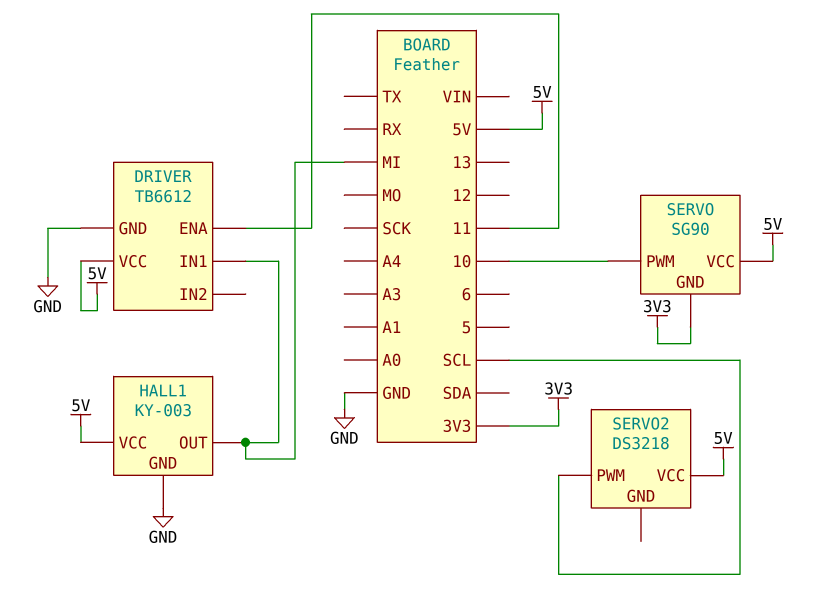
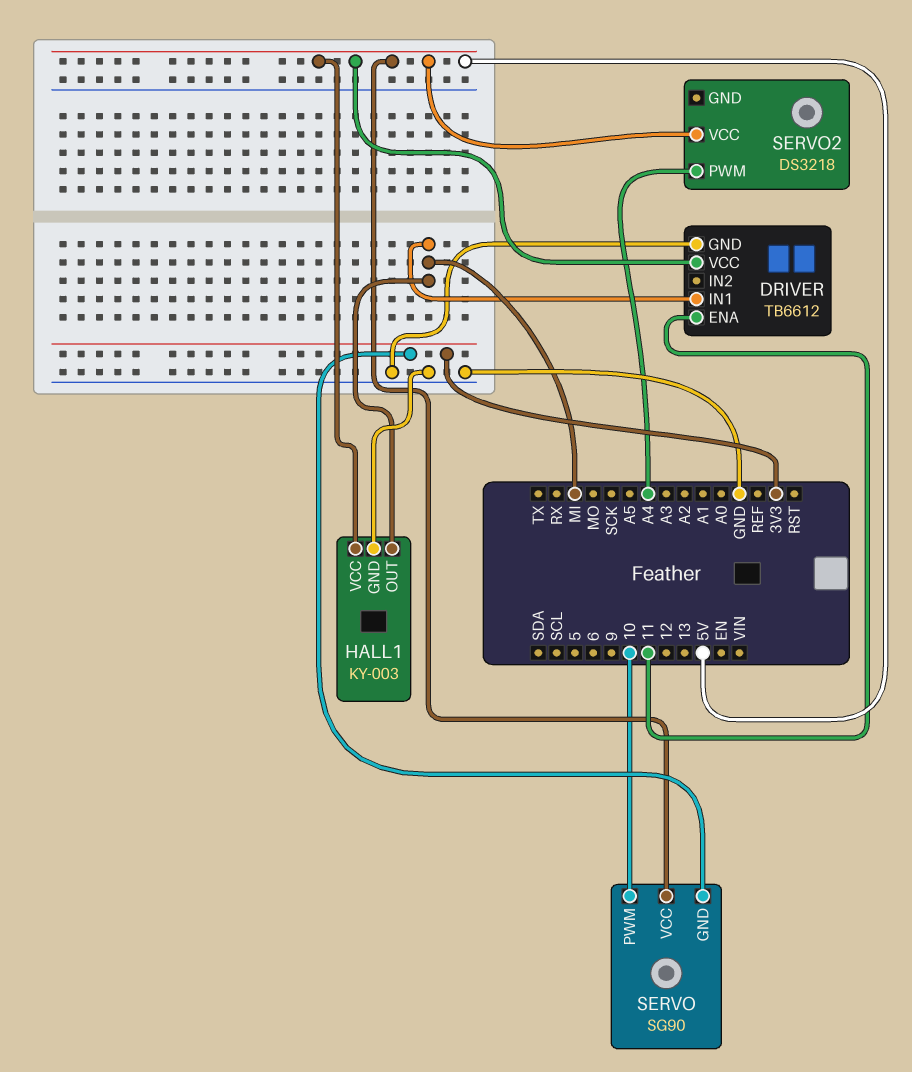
SERVO2 pin PWM: SCL -> A4

